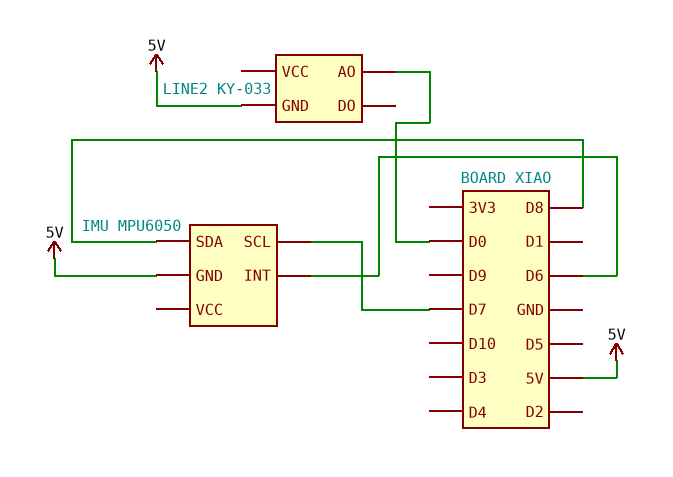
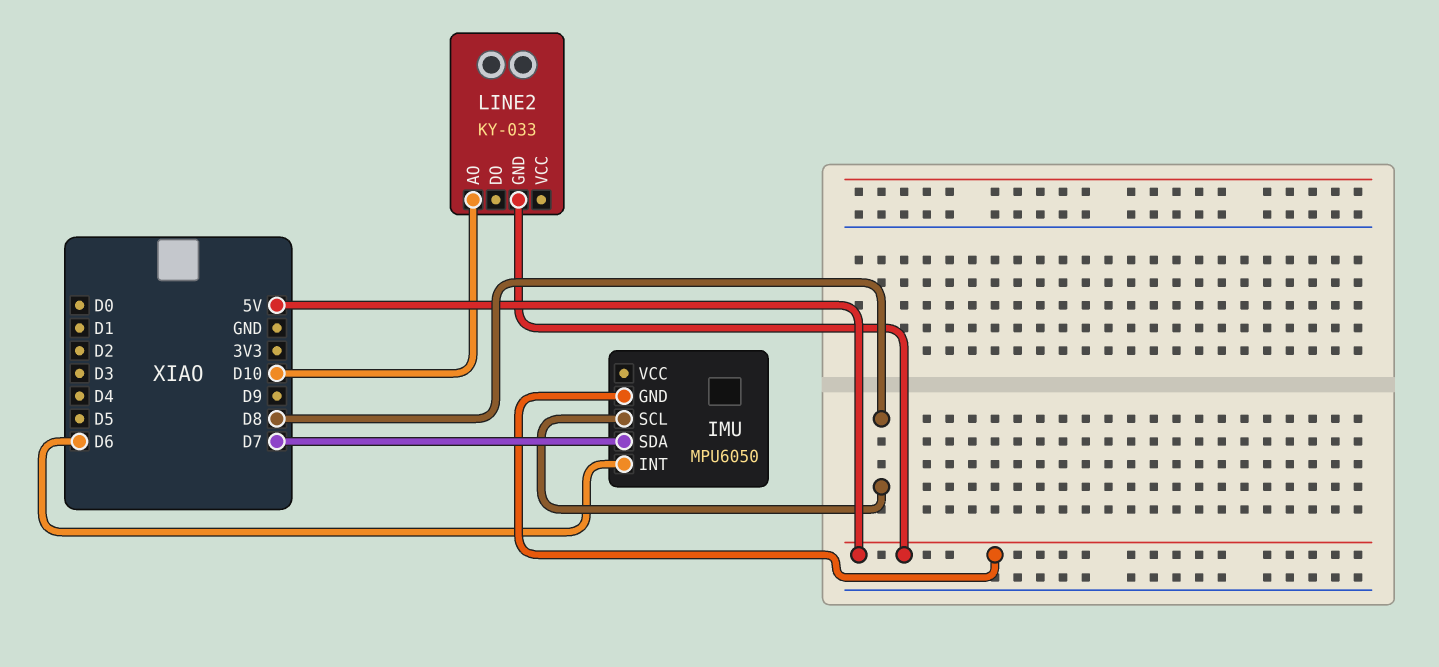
IMU pin SCL: D7 -> D8
IMU pin SDA: D8 -> D7
LINE2 pin AO: D0 -> D10

